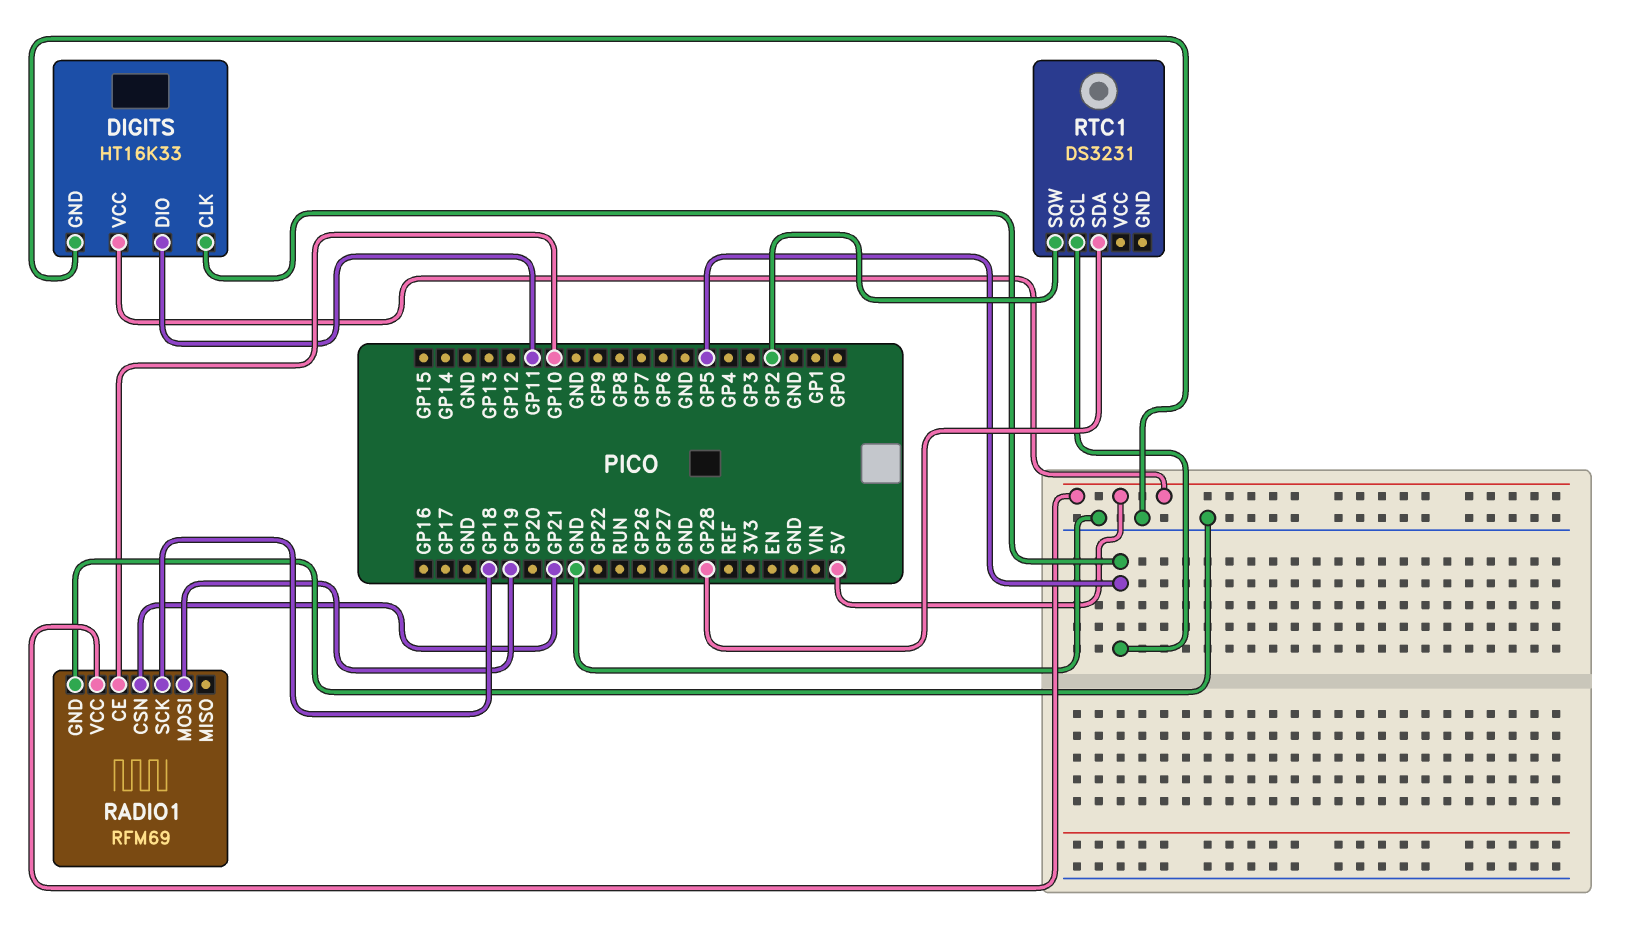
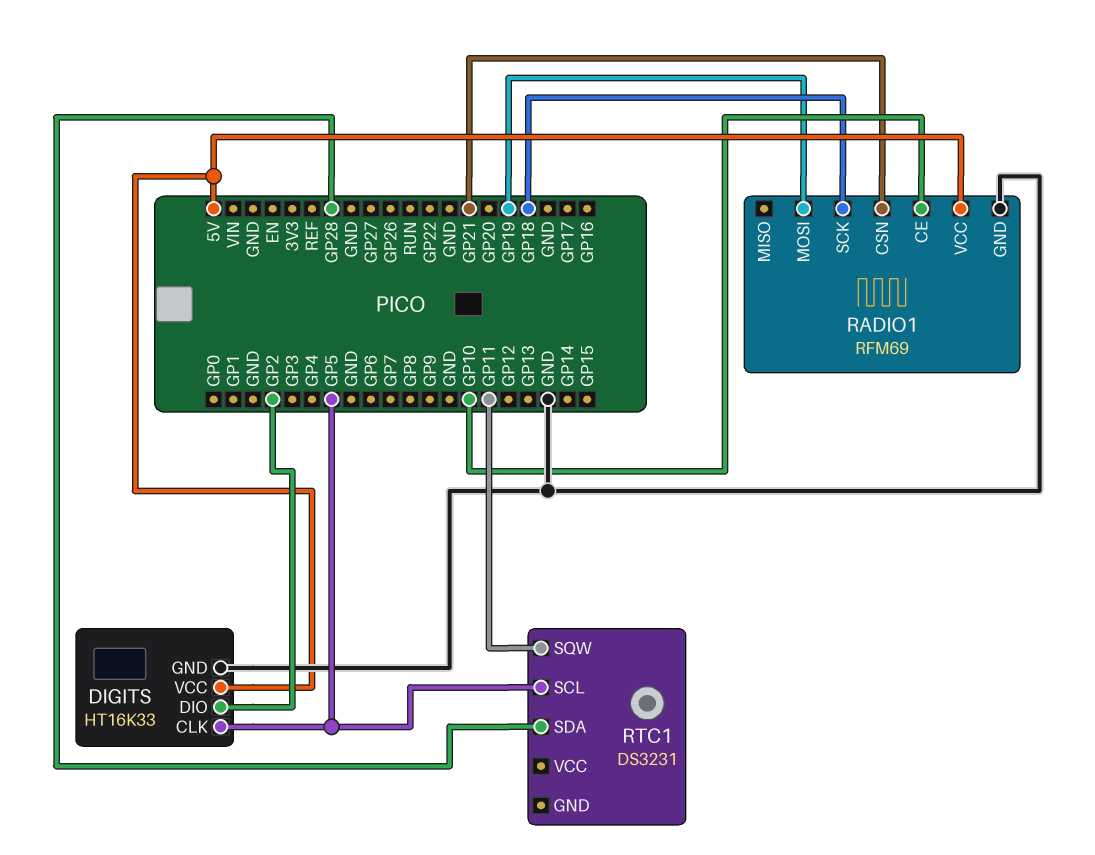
DIGITS pin DIO: GP11 -> GP2
RTC1 pin SQW: GP2 -> GP11

